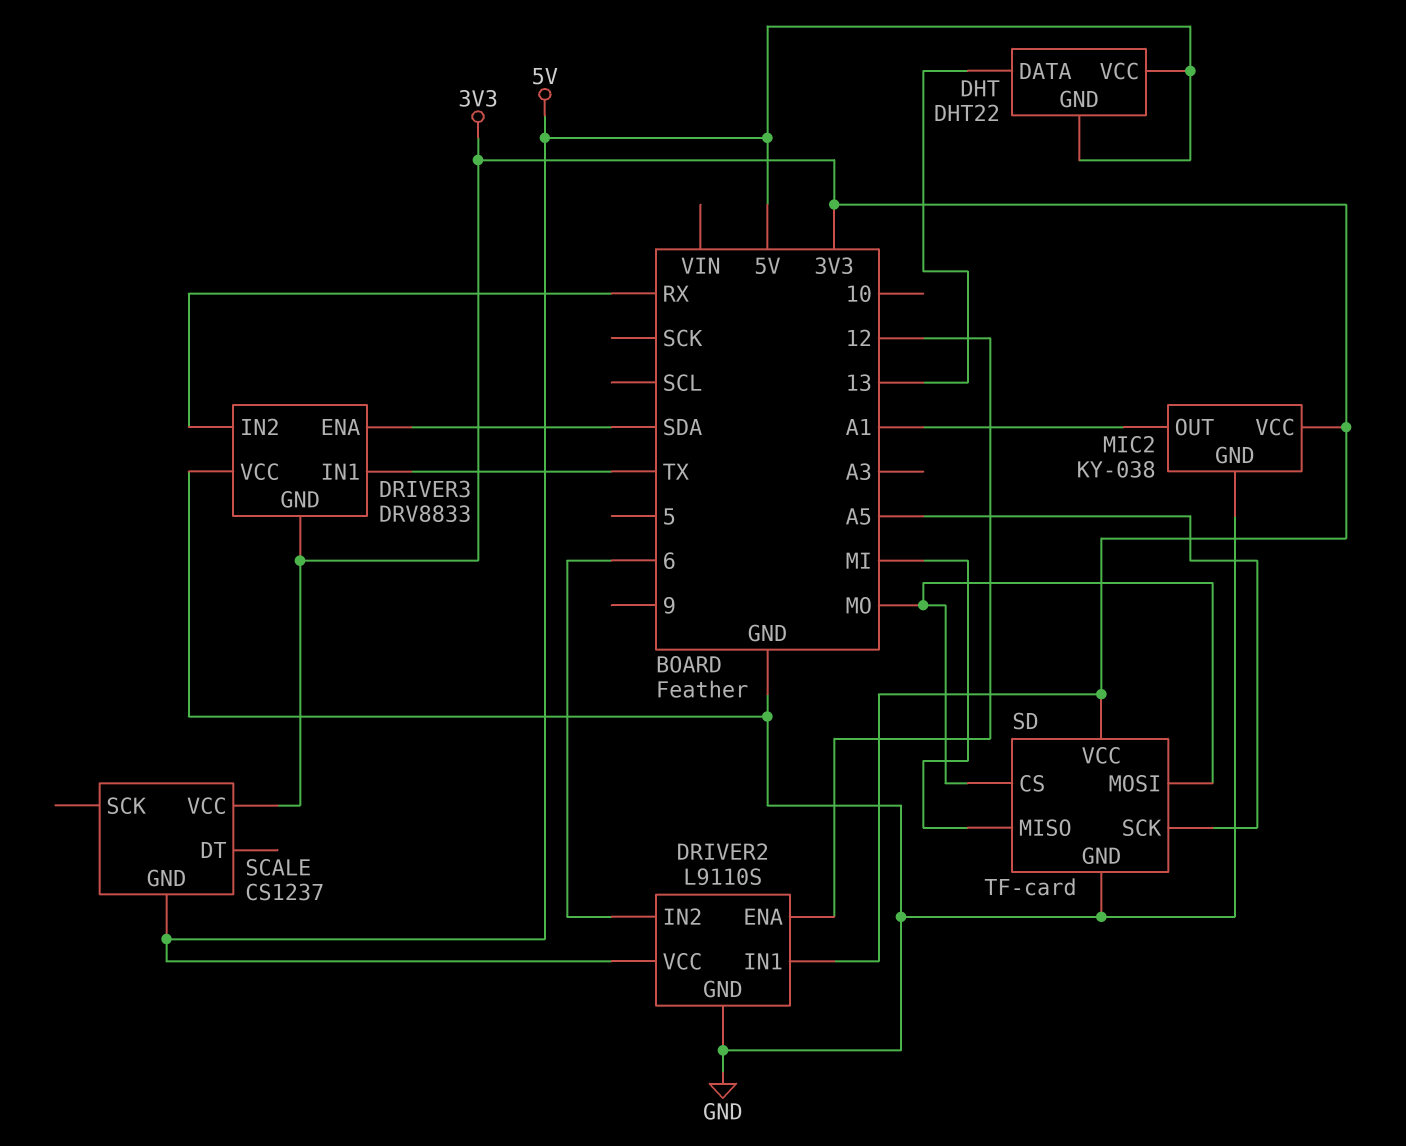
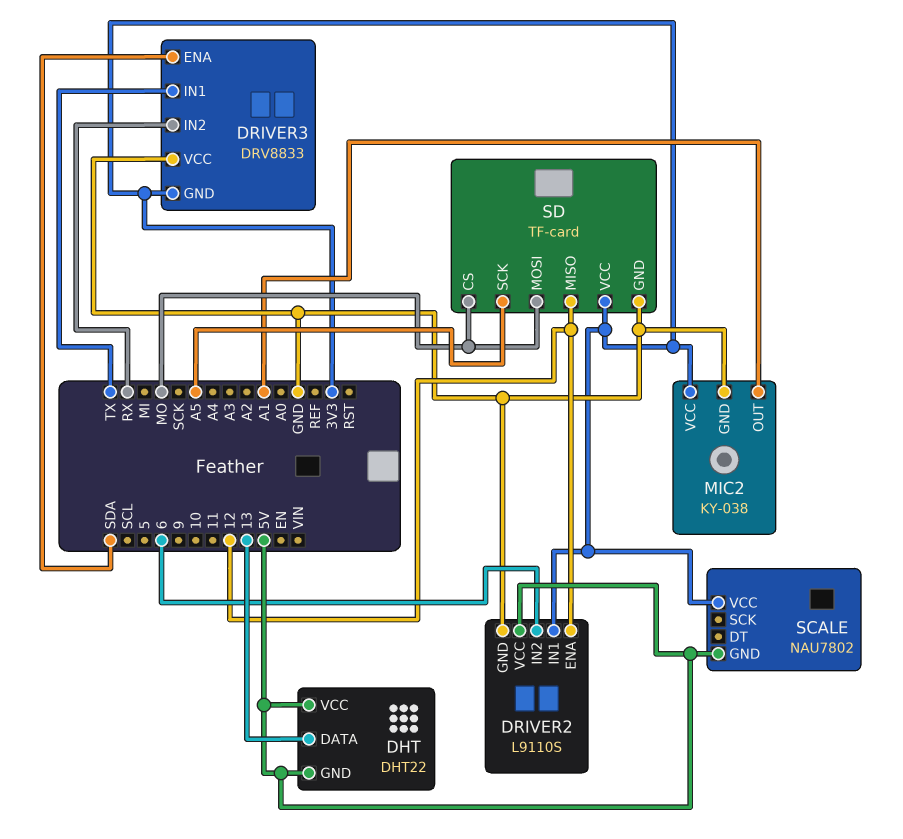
SCALE: CS1237 -> NAU7802
SD pin MISO: MI -> 12

